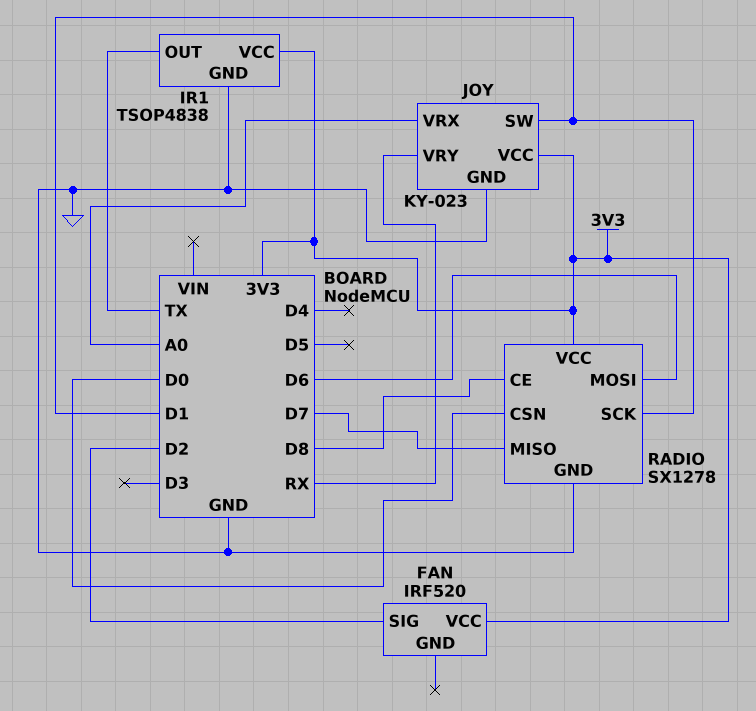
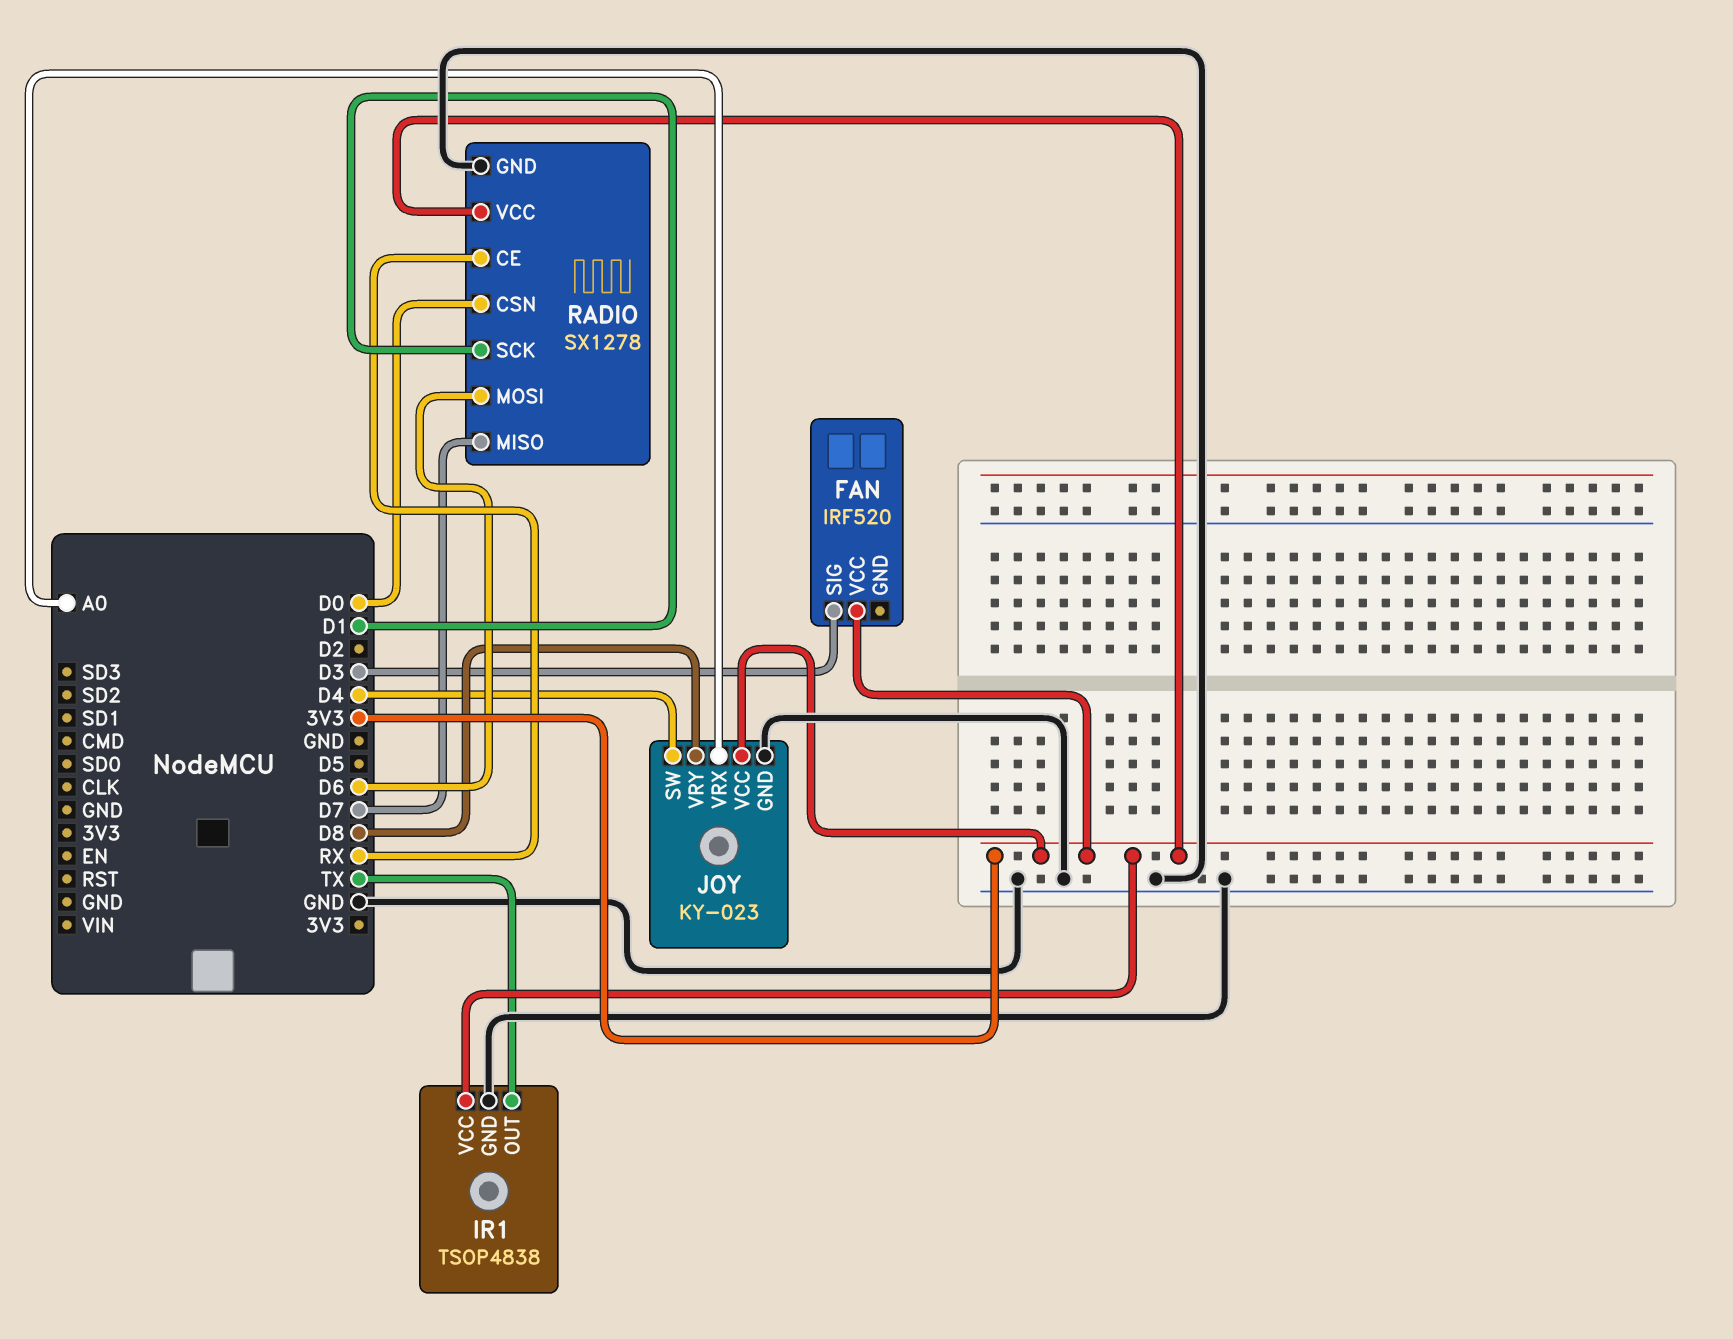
FAN pin SIG: D2 -> D3
JOY pin SW: D1 -> D4
JOY pin VRY: RX -> D8
RADIO pin CE: D8 -> RX

